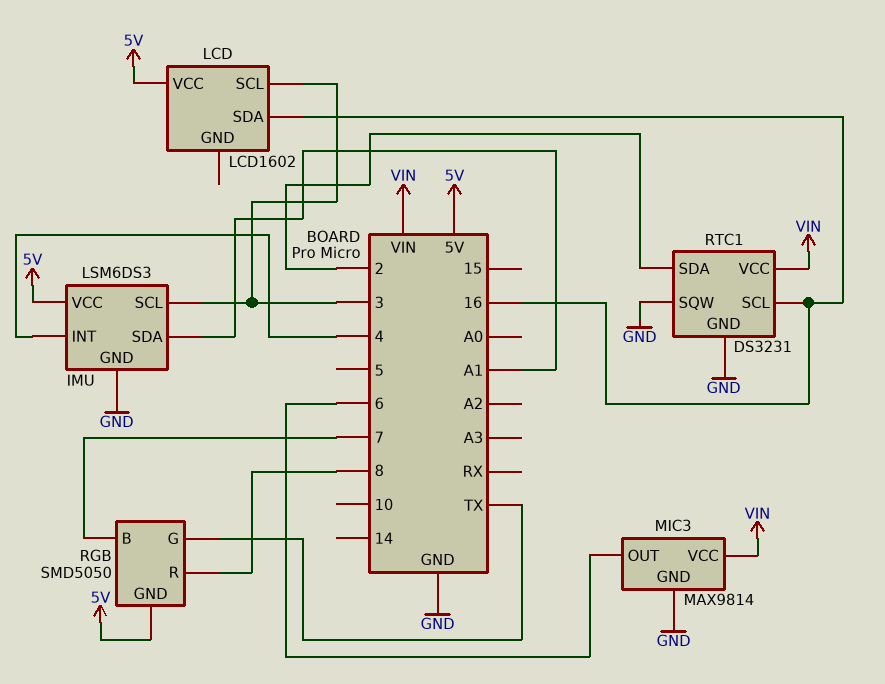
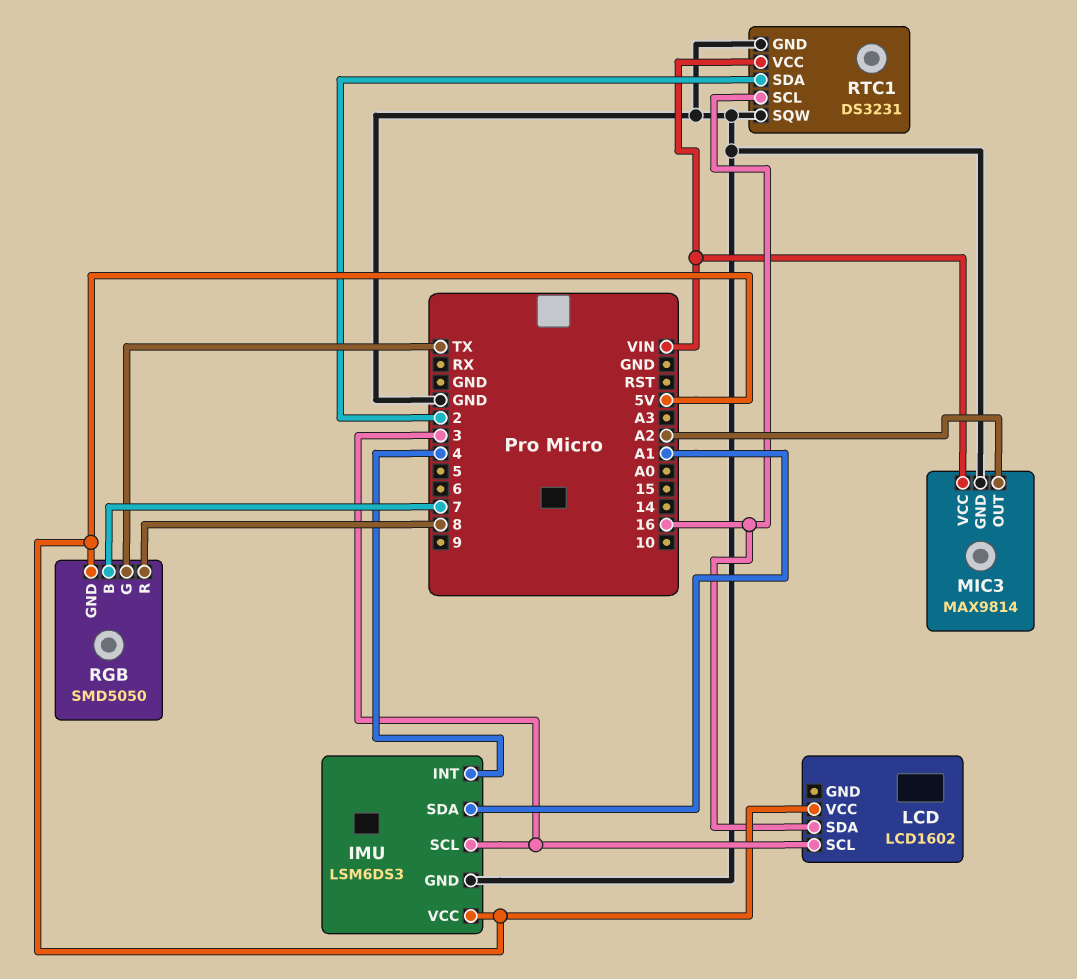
MIC3 pin OUT: 6 -> A2

